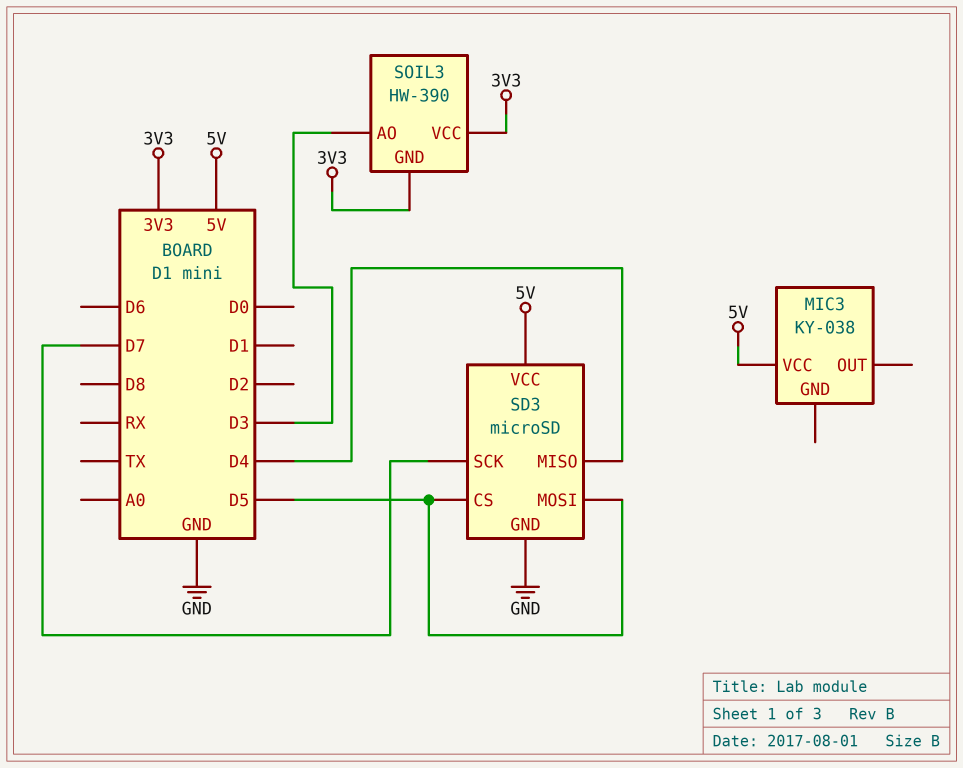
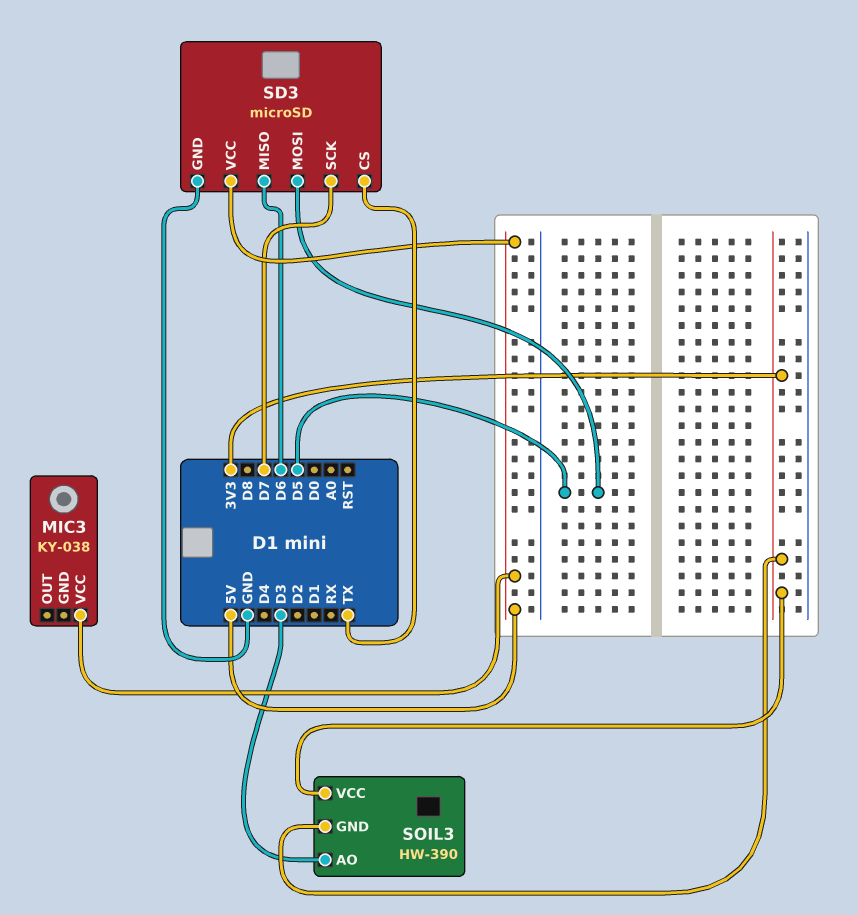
SD3 pin CS: D5 -> TX
SD3 pin MISO: D4 -> D6

